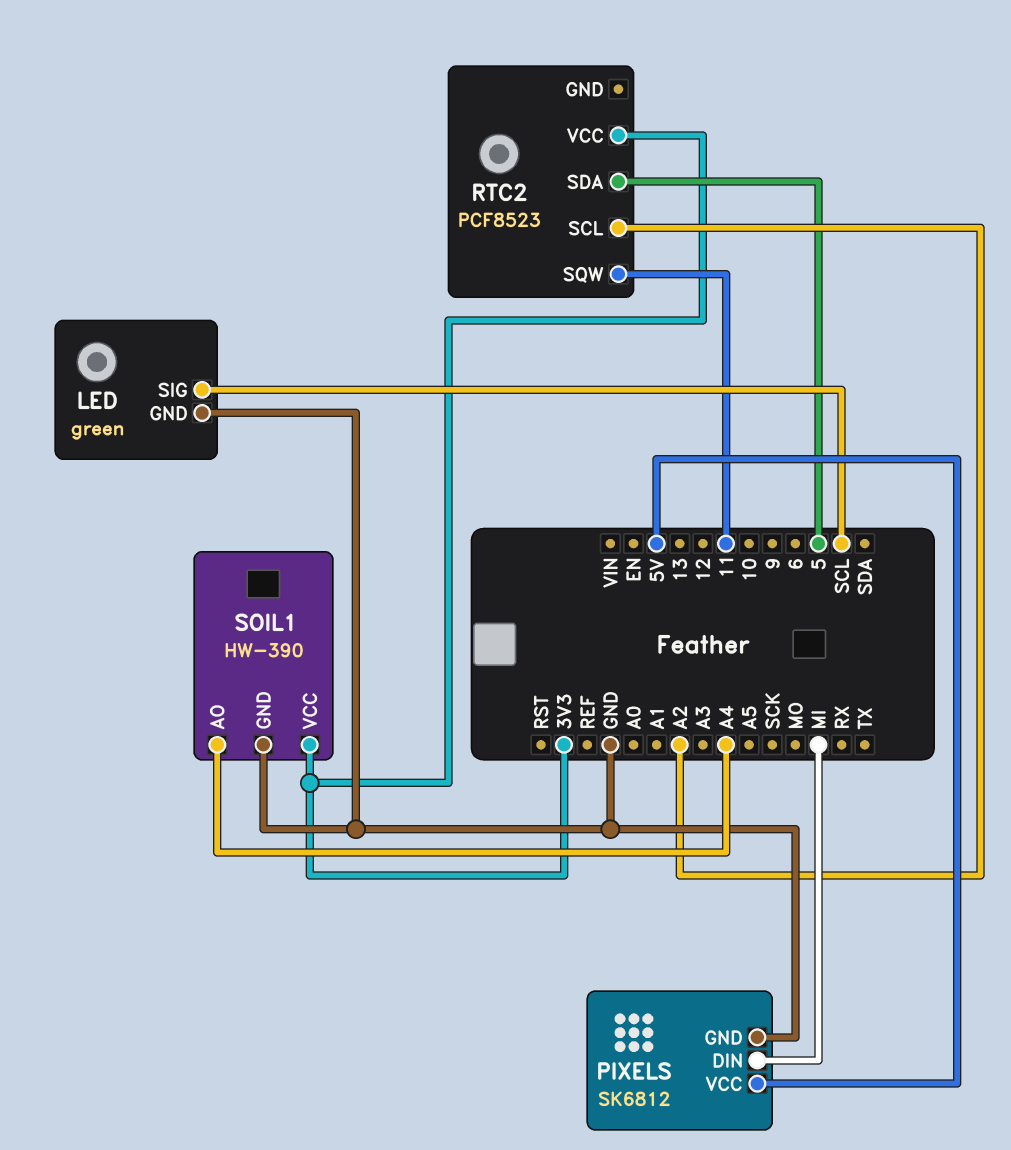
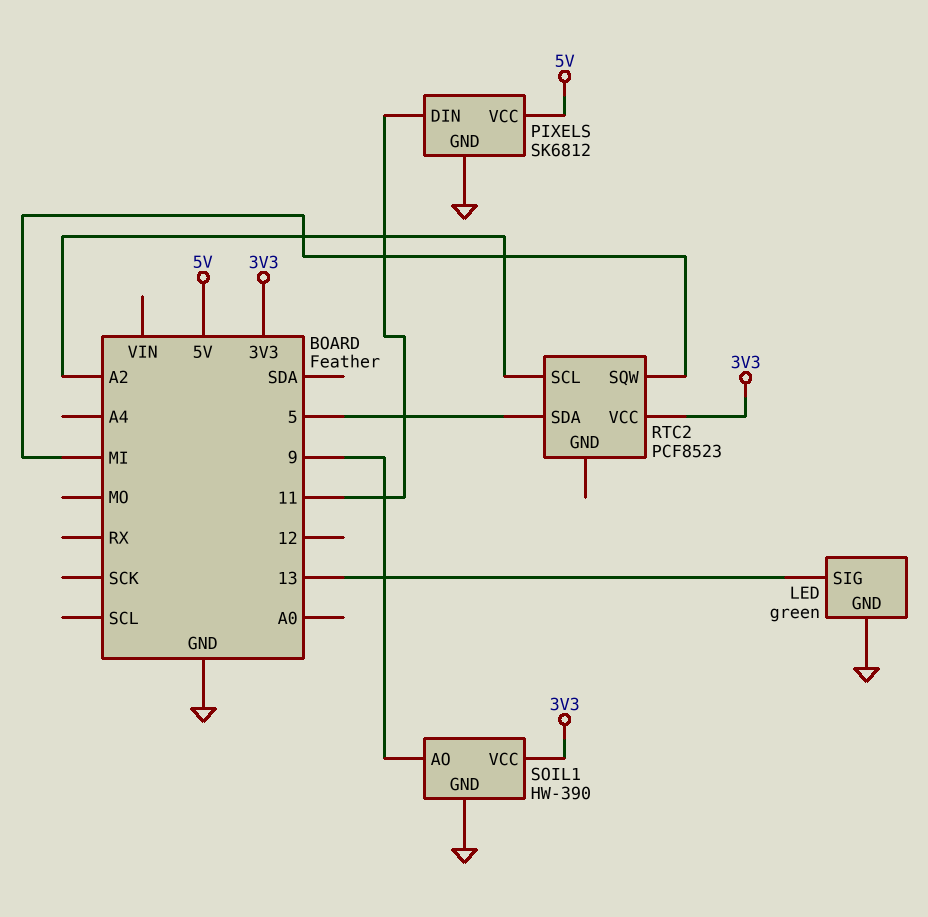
LED pin SIG: SCL -> 13
PIXELS pin DIN: MI -> 11
RTC2 pin SQW: 11 -> MI
SOIL1 pin AO: A4 -> 9

